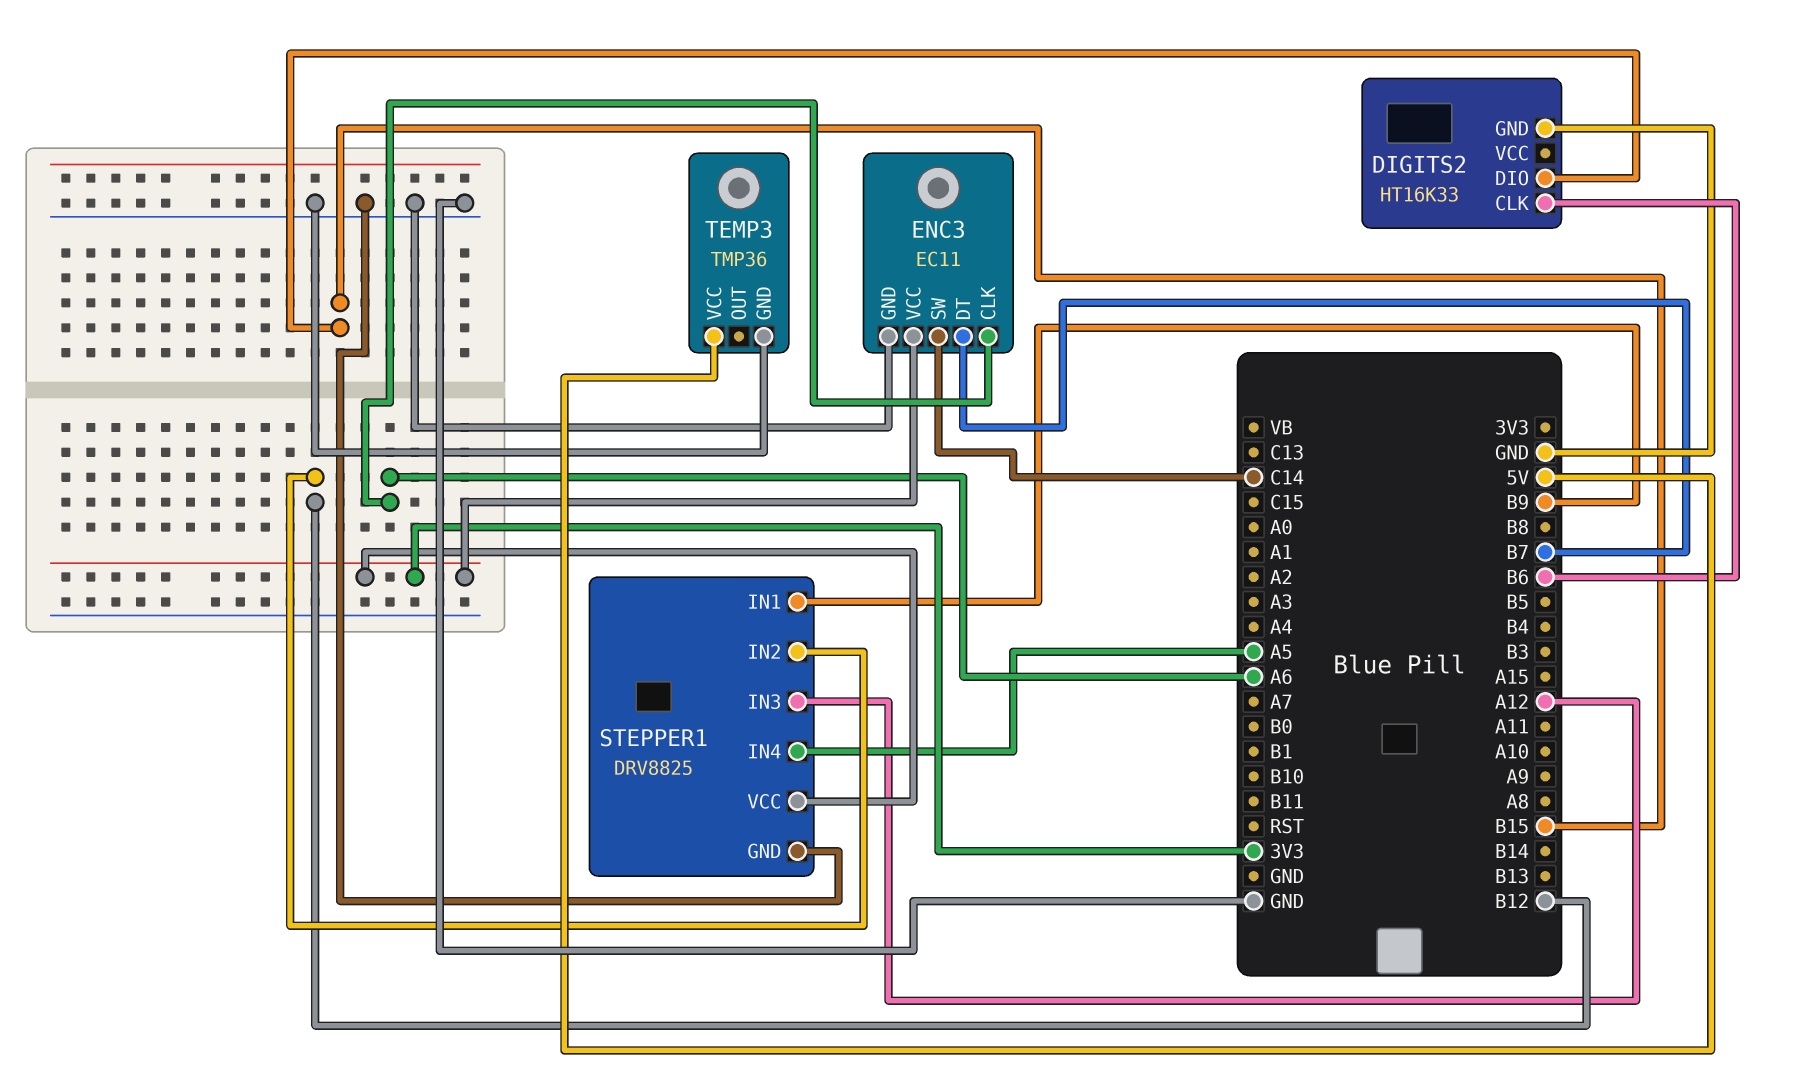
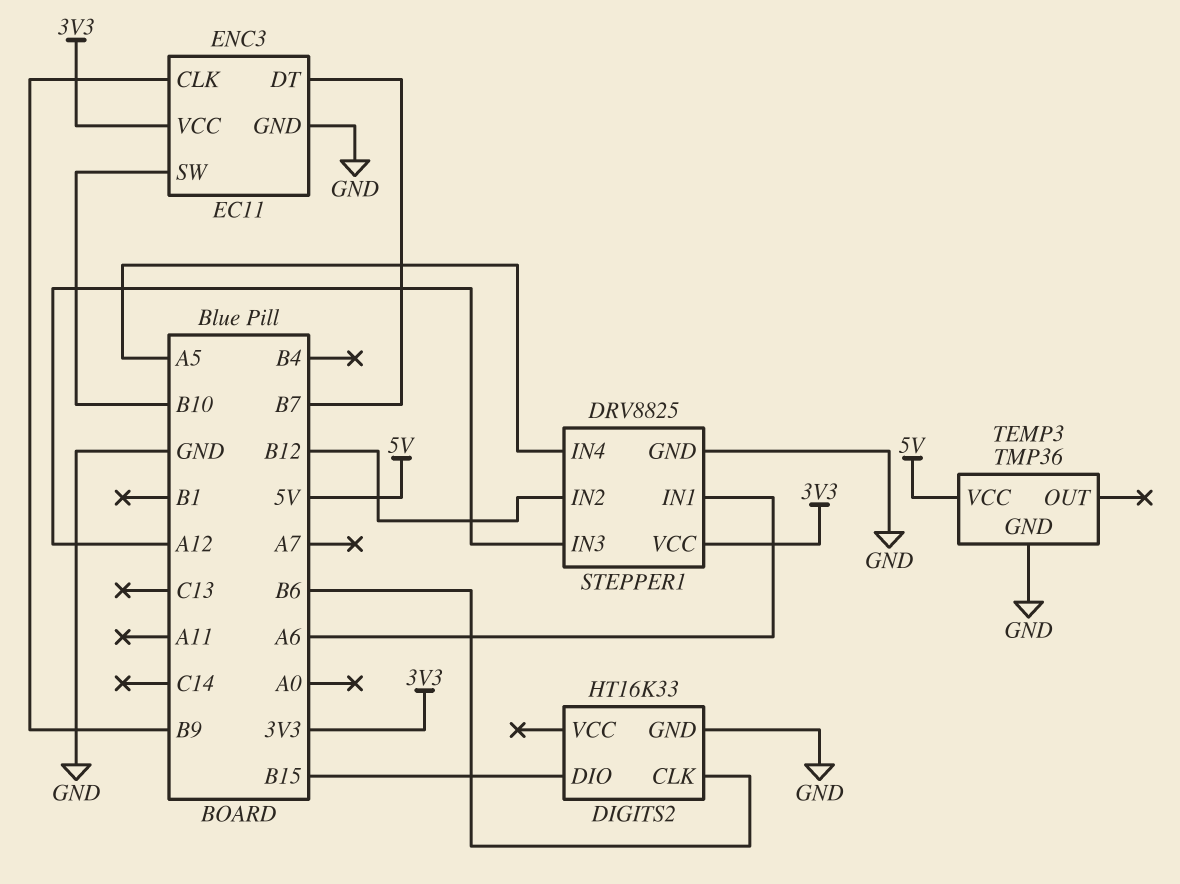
ENC3 pin CLK: A6 -> B9
ENC3 pin SW: C14 -> B10
STEPPER1 pin IN1: B9 -> A6

